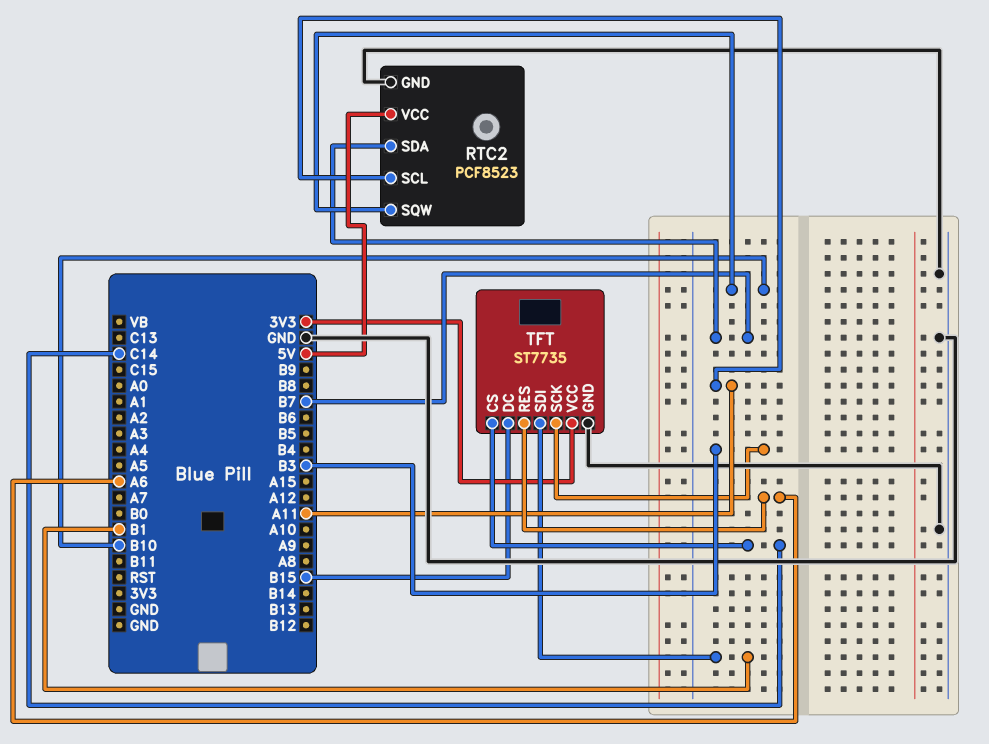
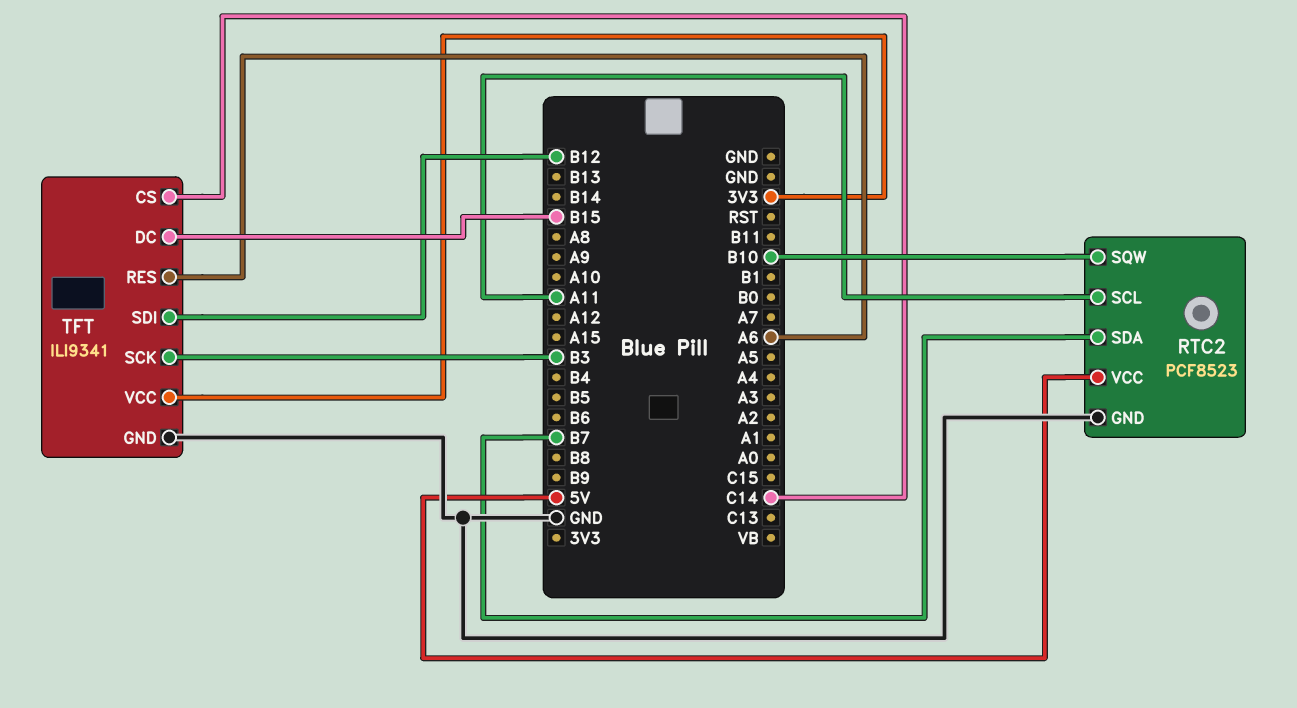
TFT: ST7735 -> ILI9341
TFT pin SDI: B1 -> B12

